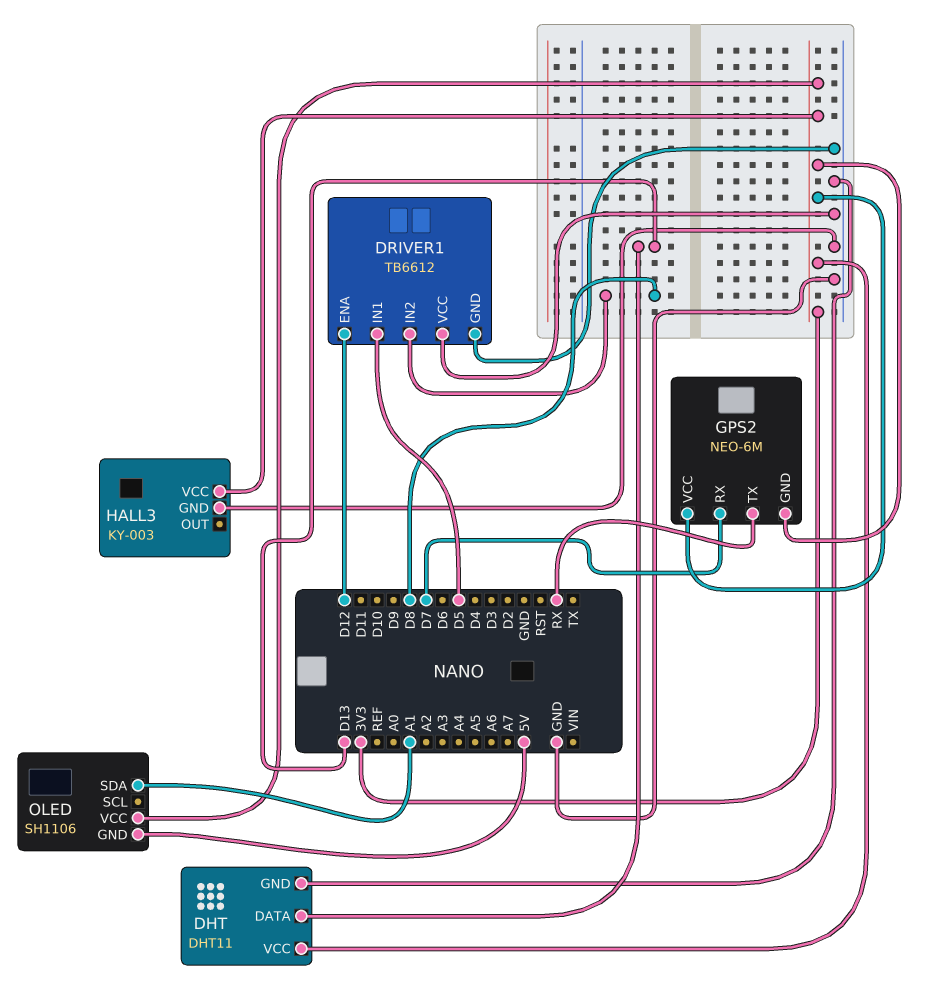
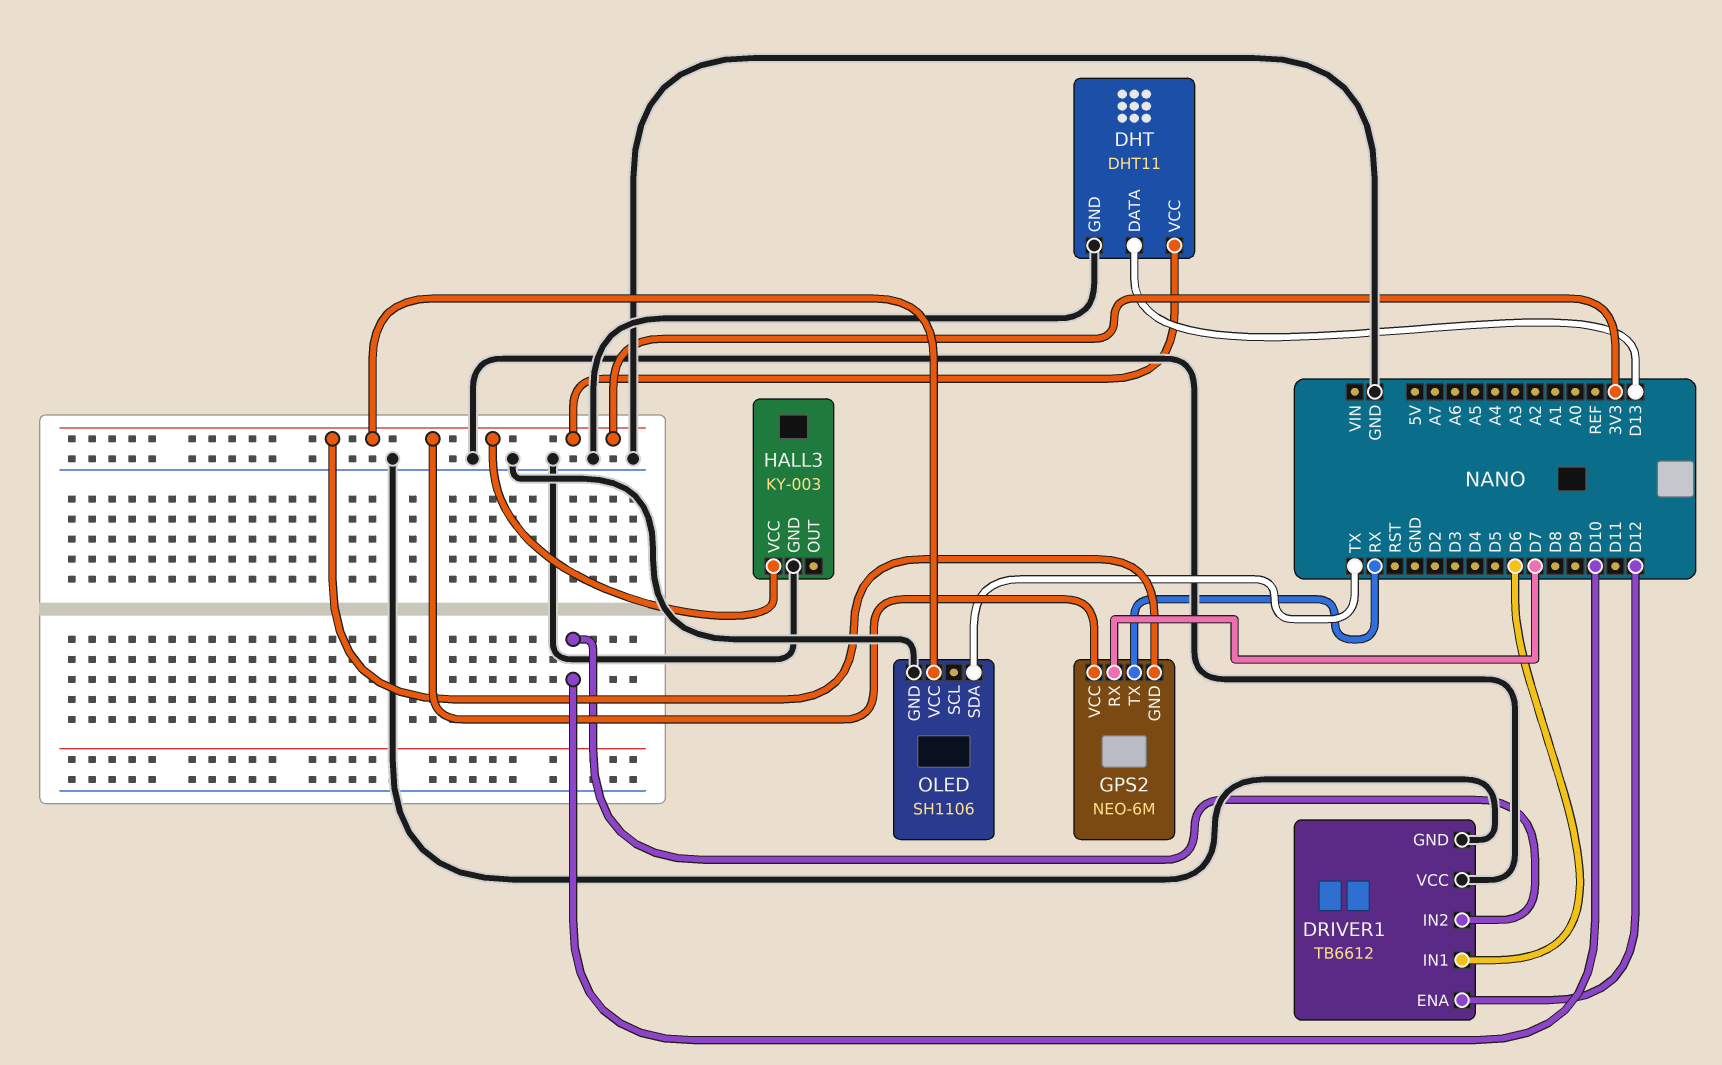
DRIVER1 pin IN1: D5 -> D6
DRIVER1 pin IN2: D8 -> D10
OLED pin GND: 5V -> GND
OLED pin SDA: A1 -> TX

